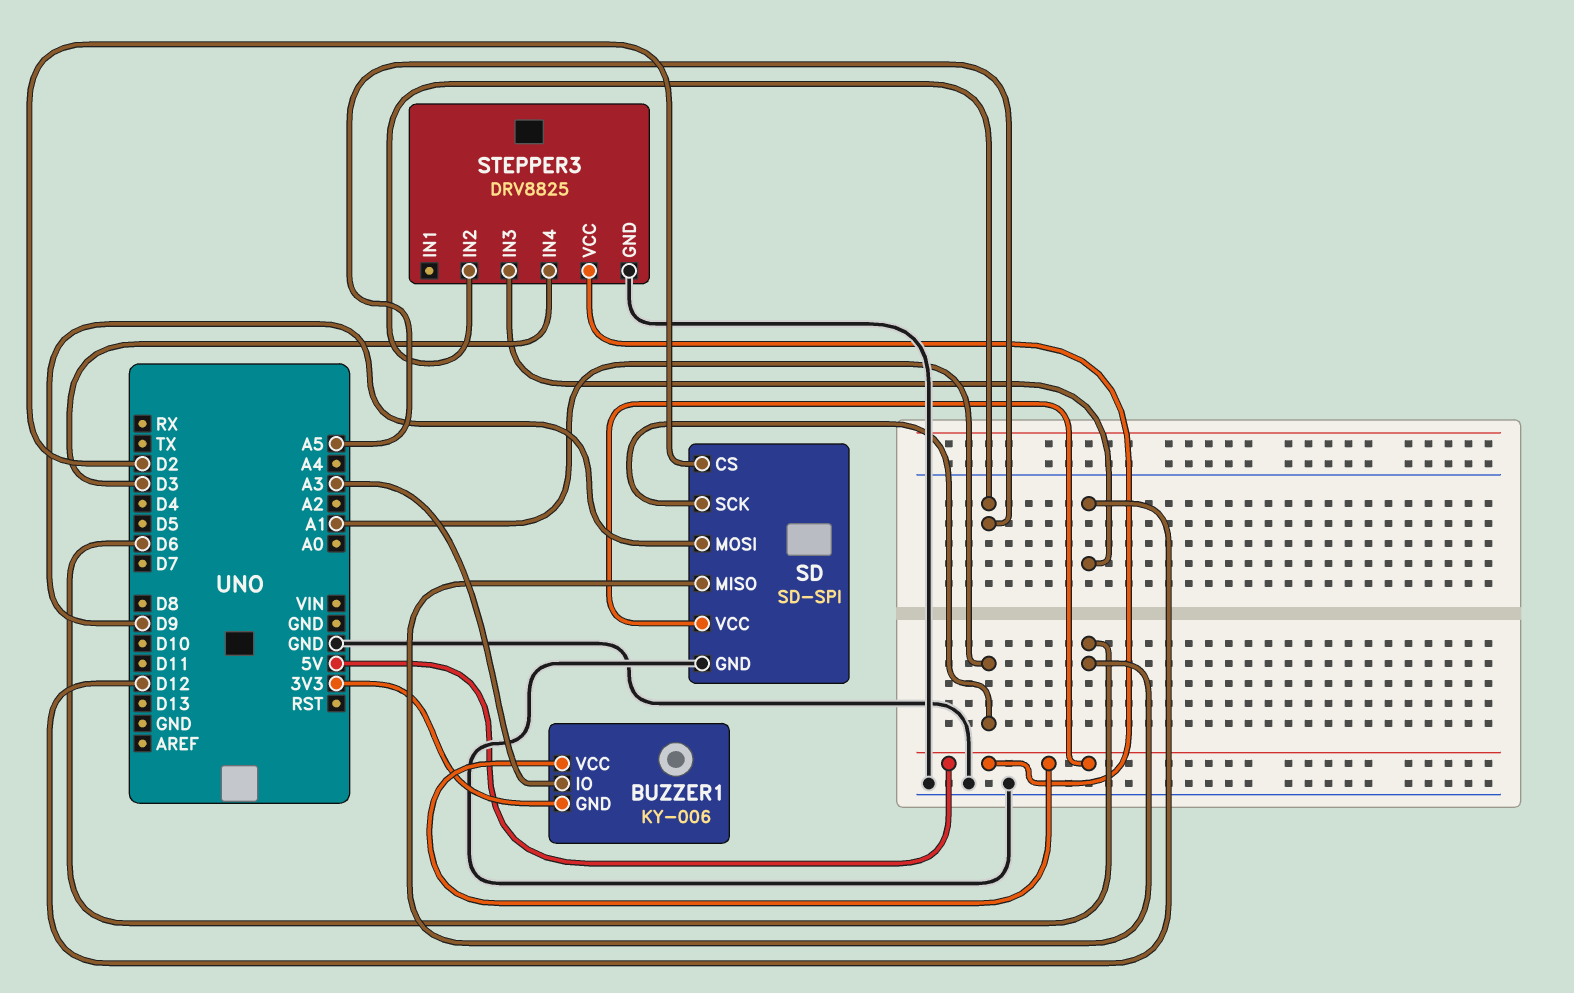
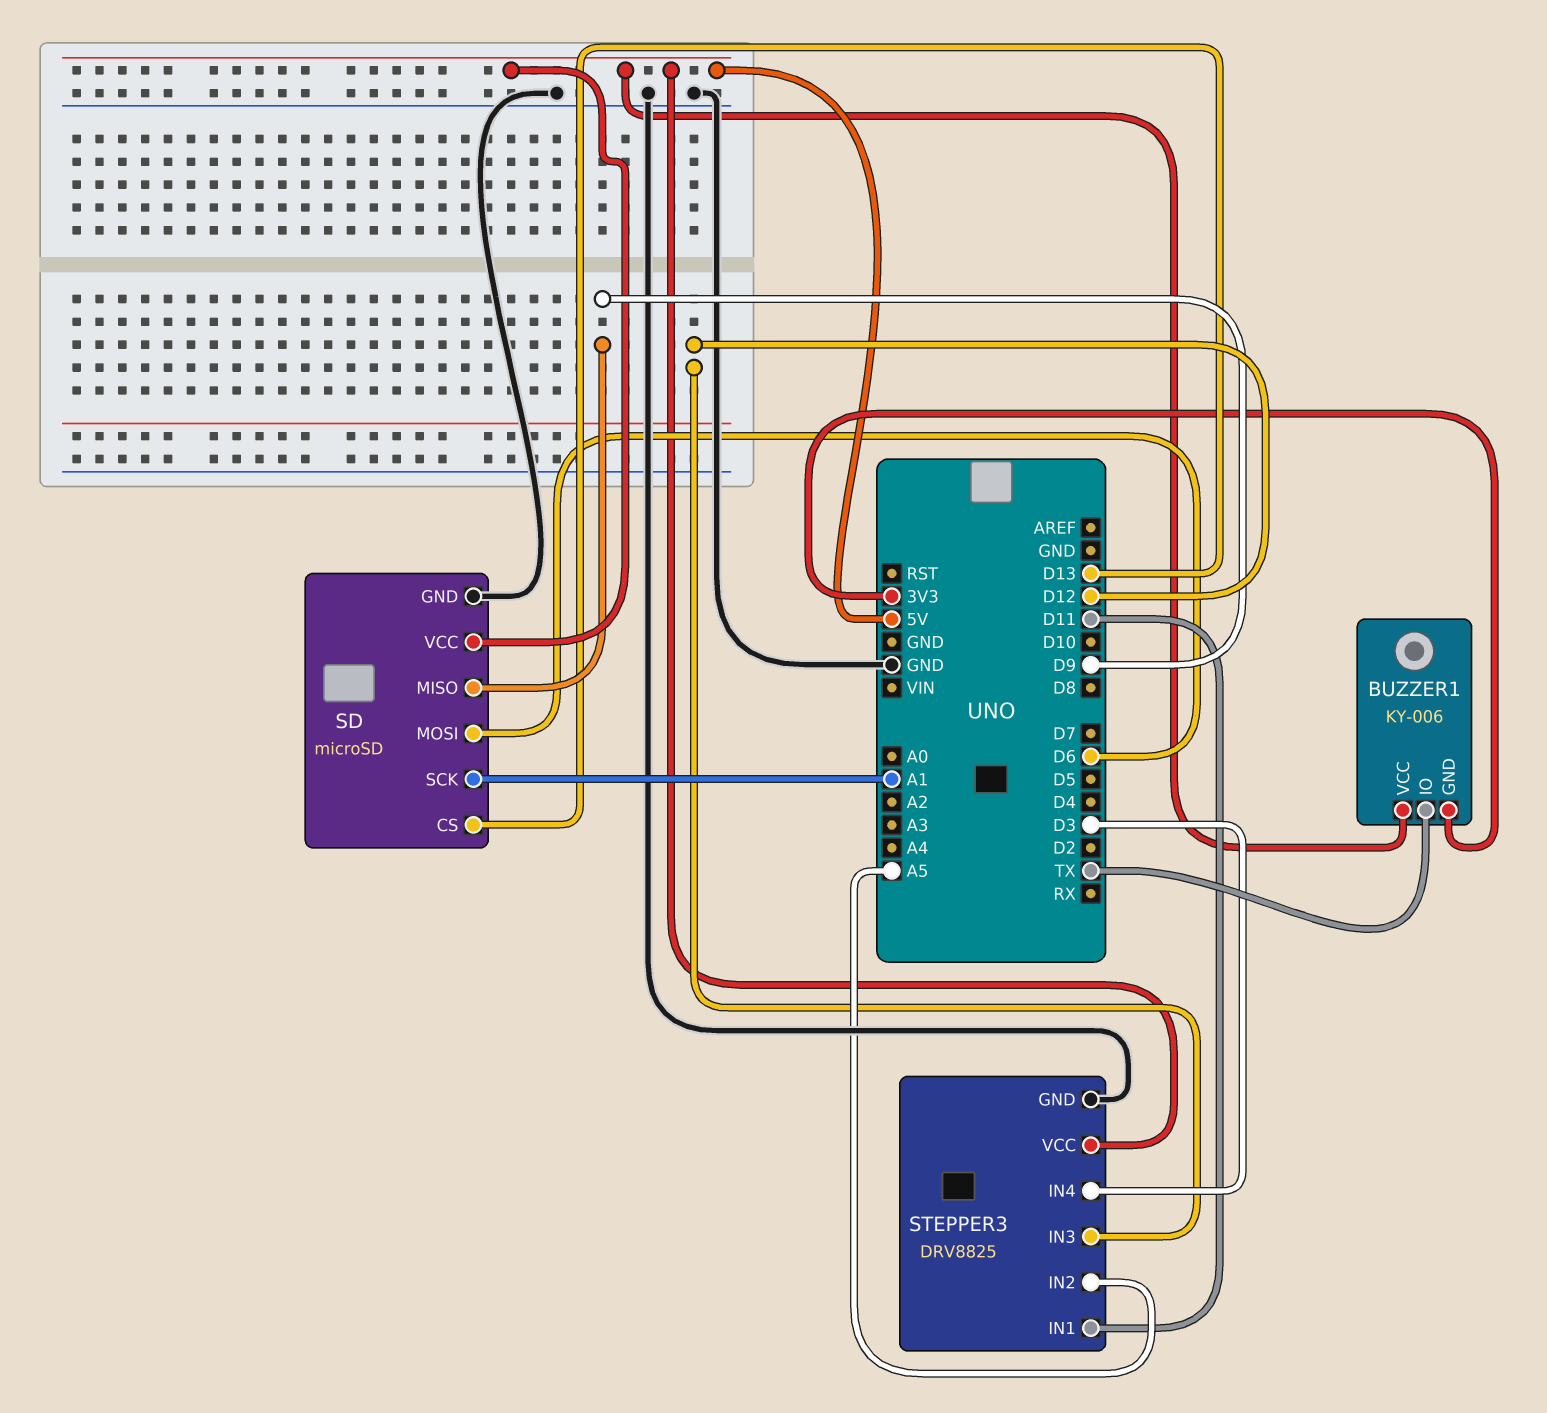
BUZZER1 pin IO: A3 -> TX
SD: SD-SPI -> microSD
SD pin CS: D2 -> D13
SD pin MISO: D6 -> D9
SD pin MOSI: D9 -> D6
STEPPER3 pin IN1: none -> D11

